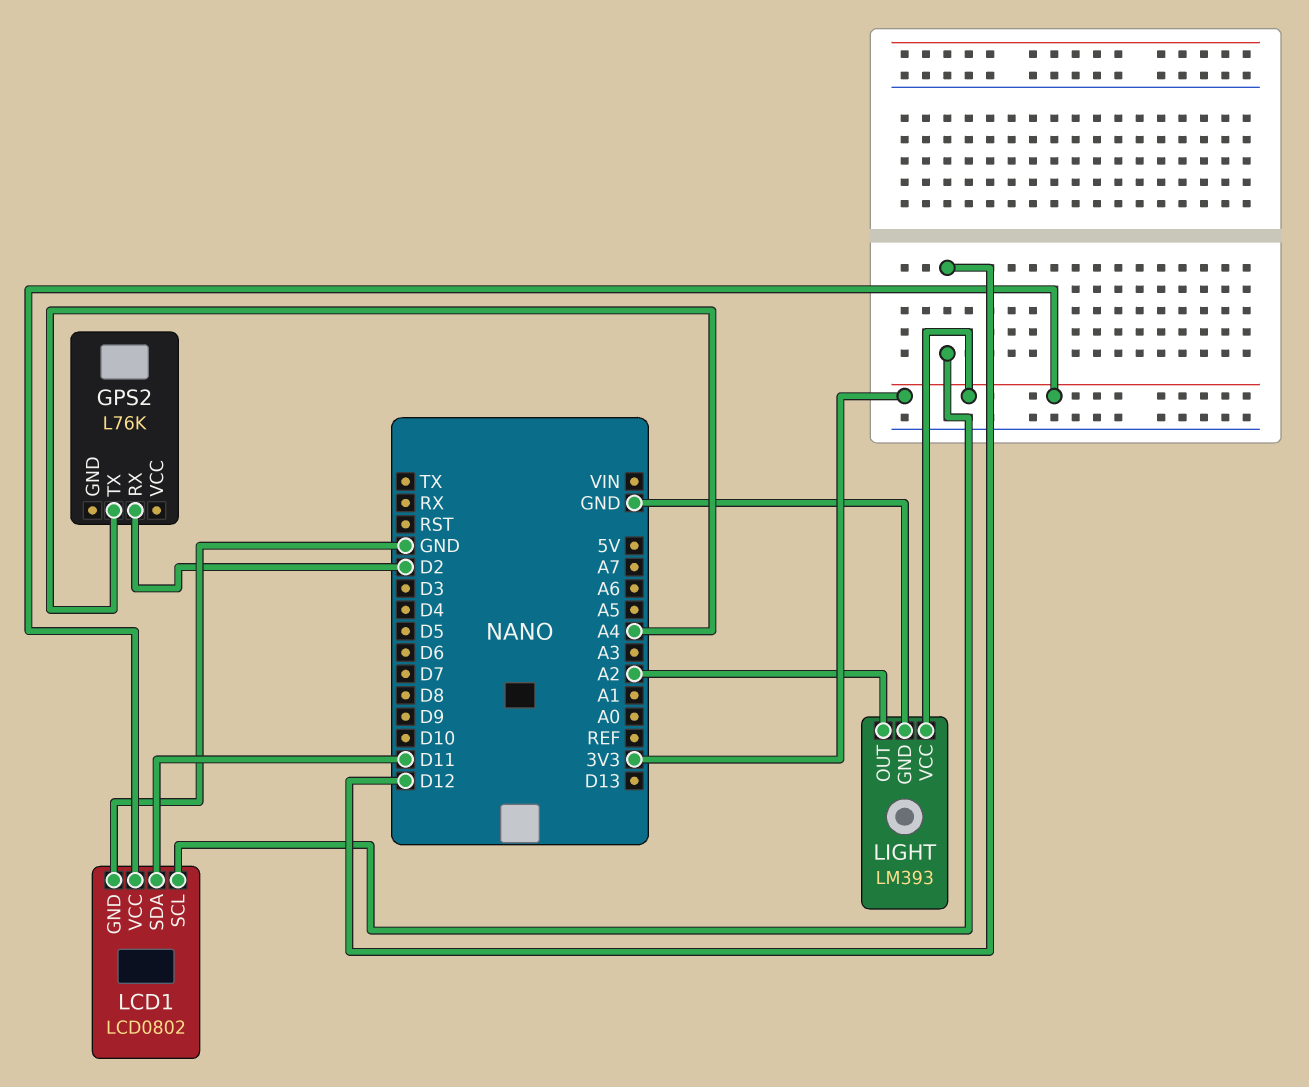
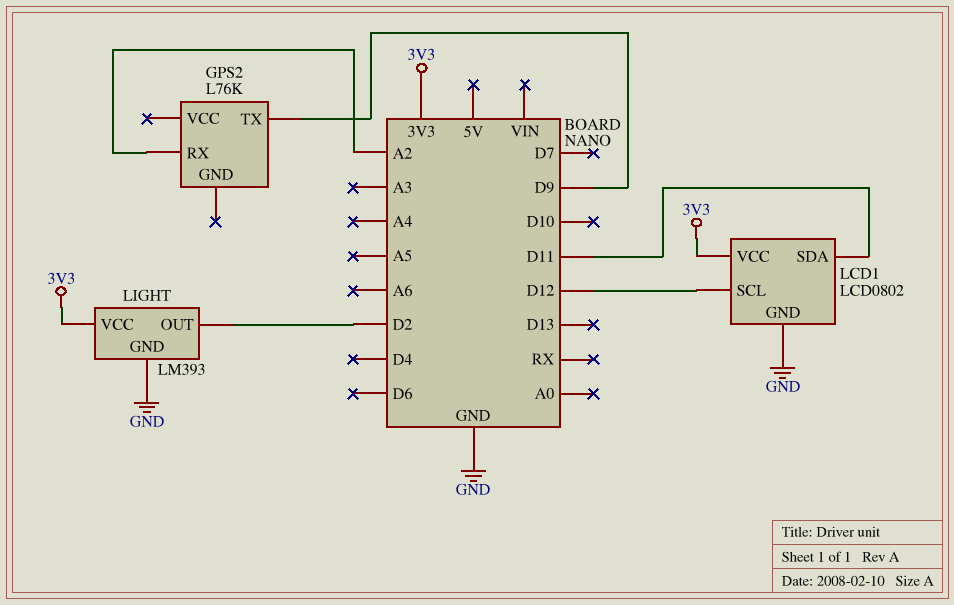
GPS2 pin RX: D2 -> A2
GPS2 pin TX: A4 -> D9
LIGHT pin OUT: A2 -> D2

